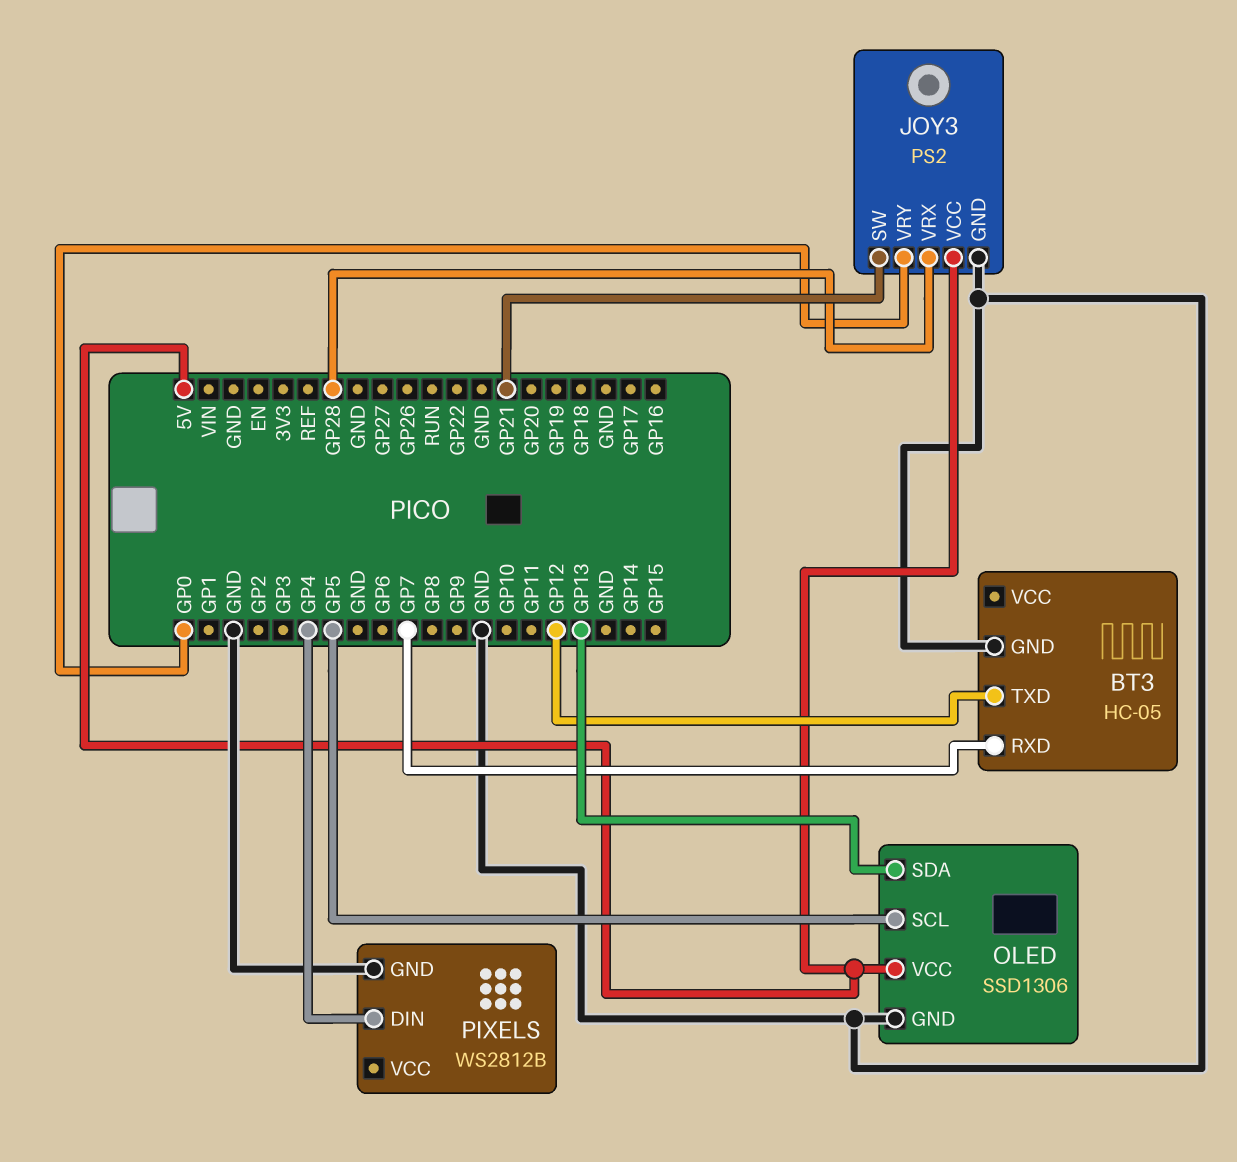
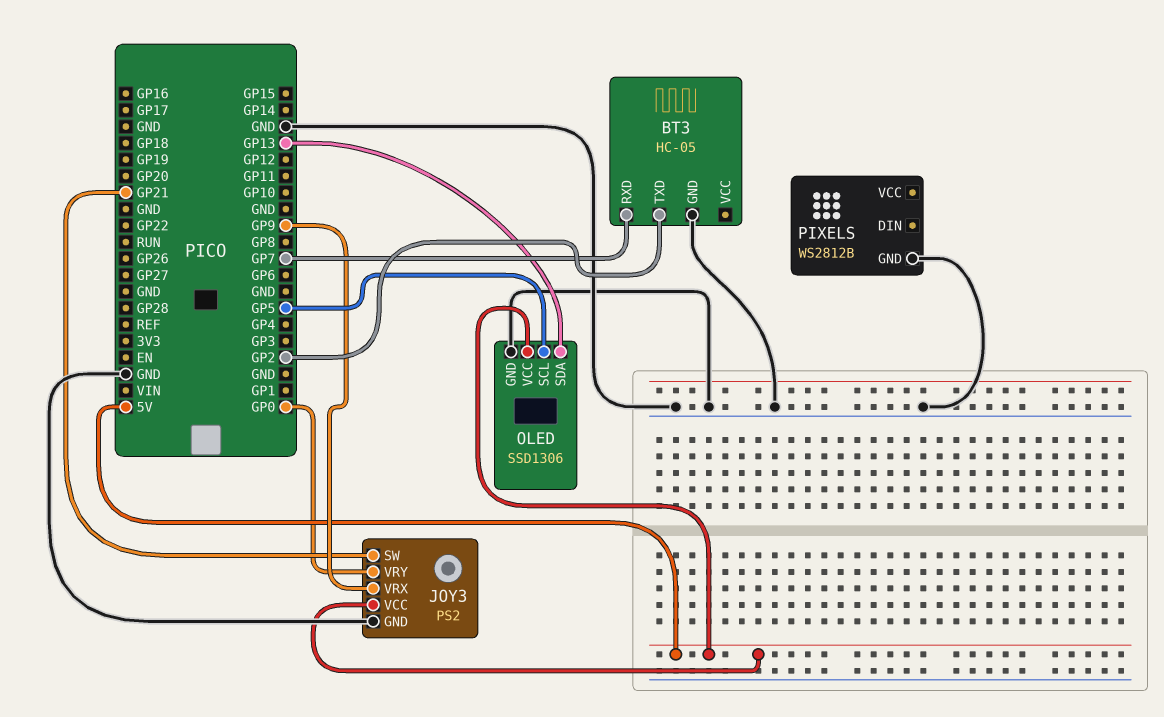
BT3 pin TXD: GP12 -> GP2
JOY3 pin VRX: GP28 -> GP9
PIXELS pin DIN: GP4 -> none

